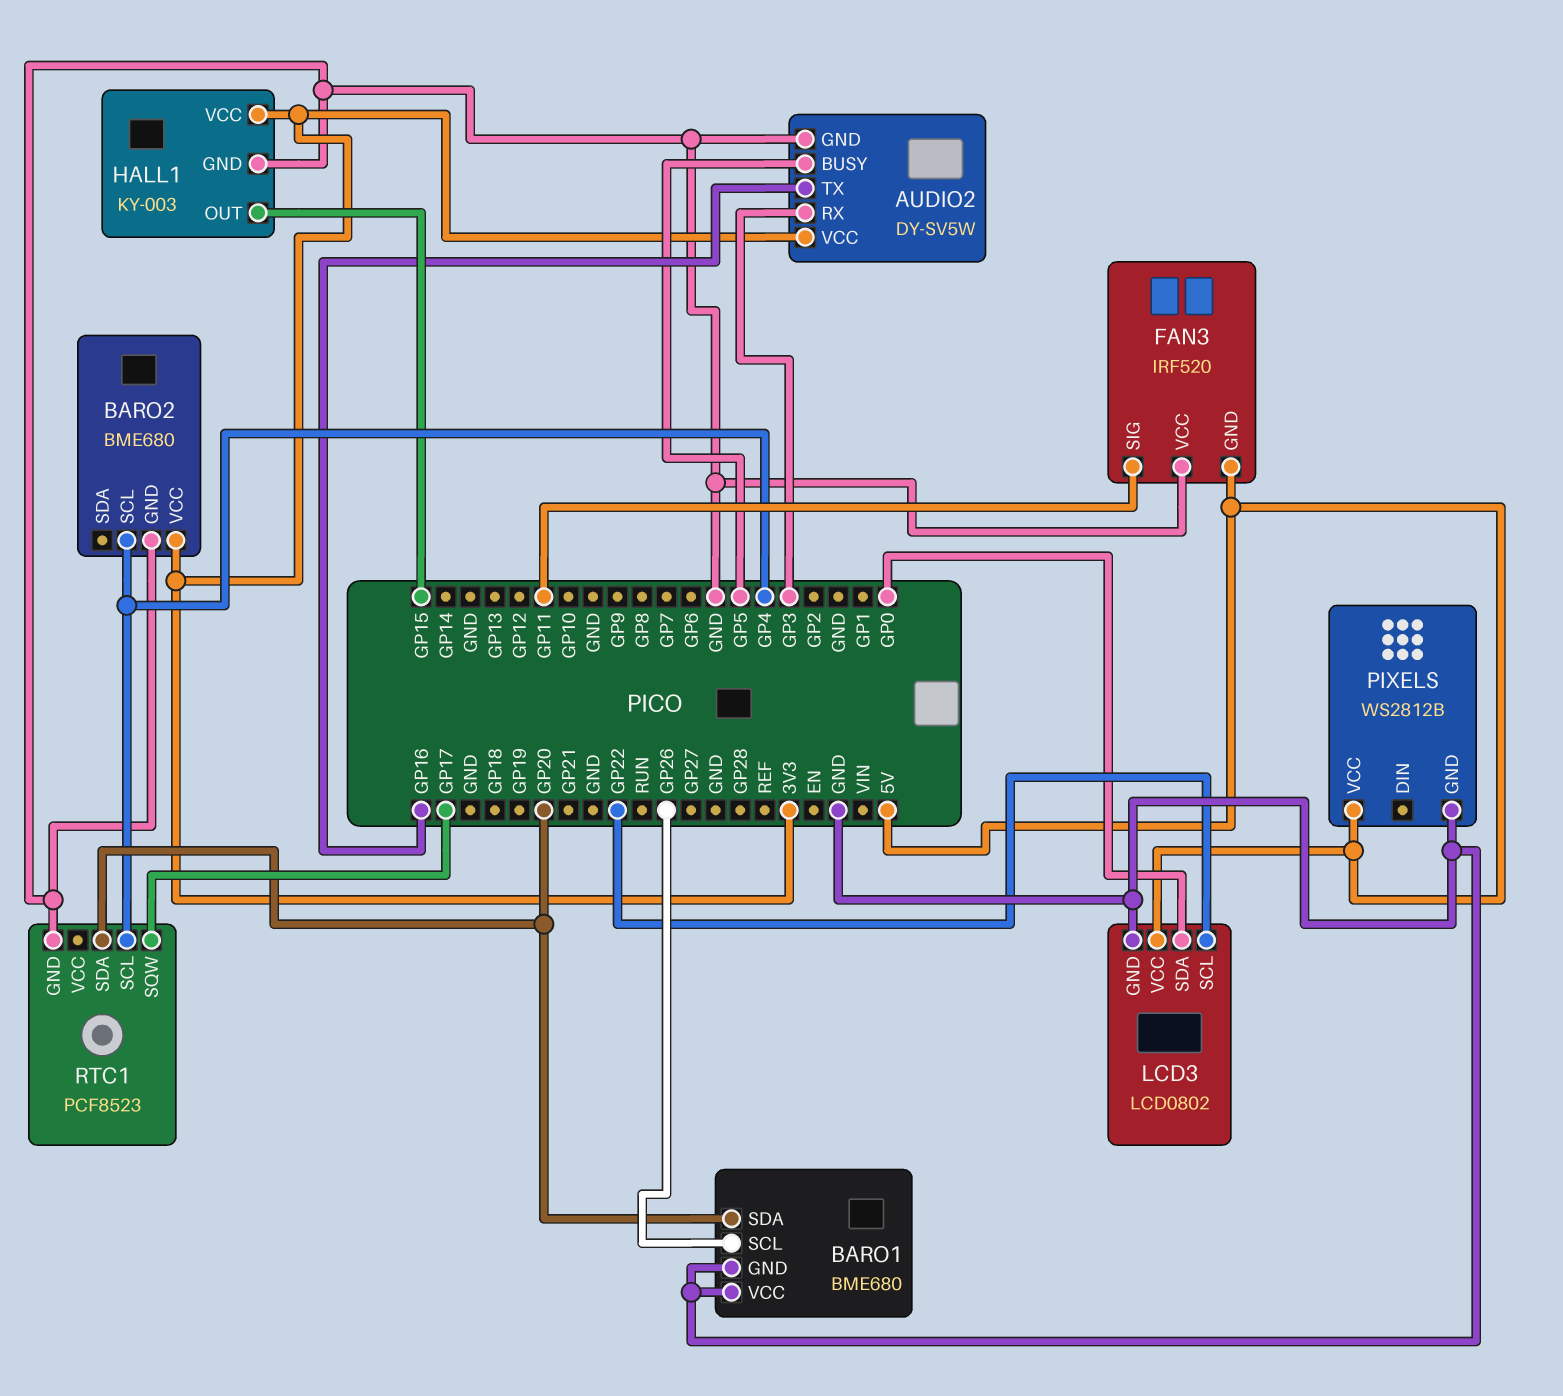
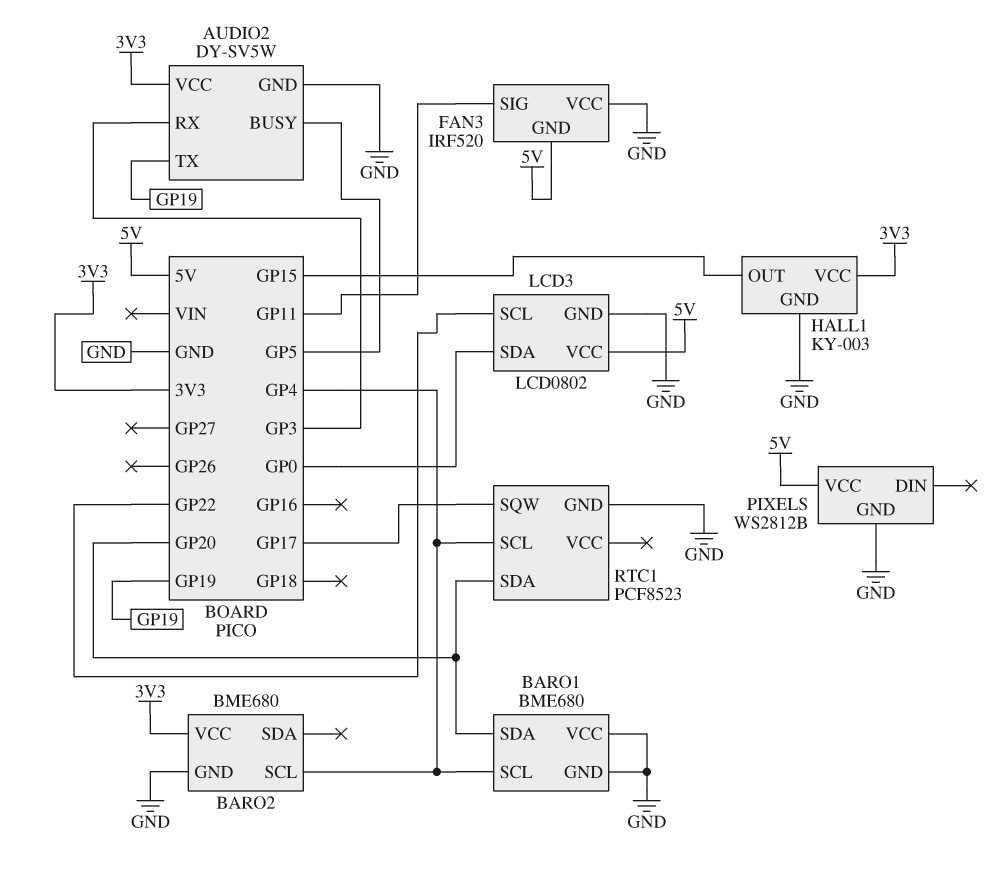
AUDIO2 pin TX: GP16 -> GP19
BARO1 pin SCL: GP26 -> GP4

